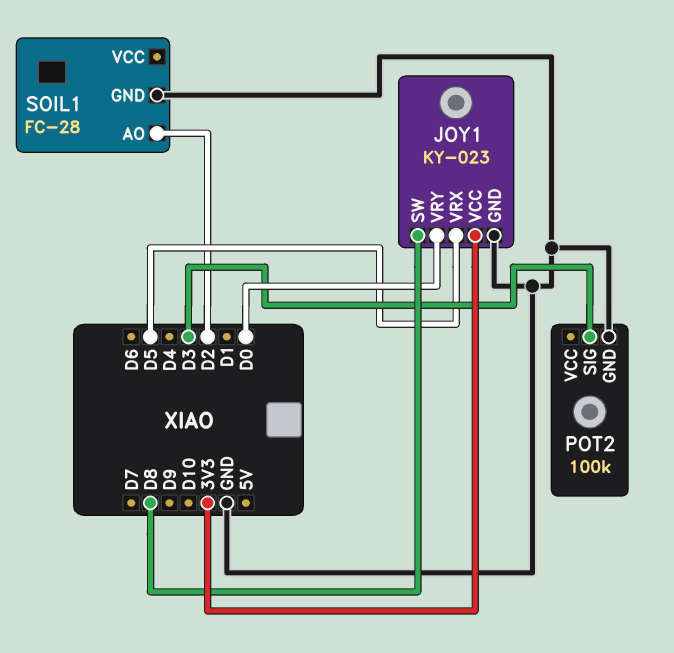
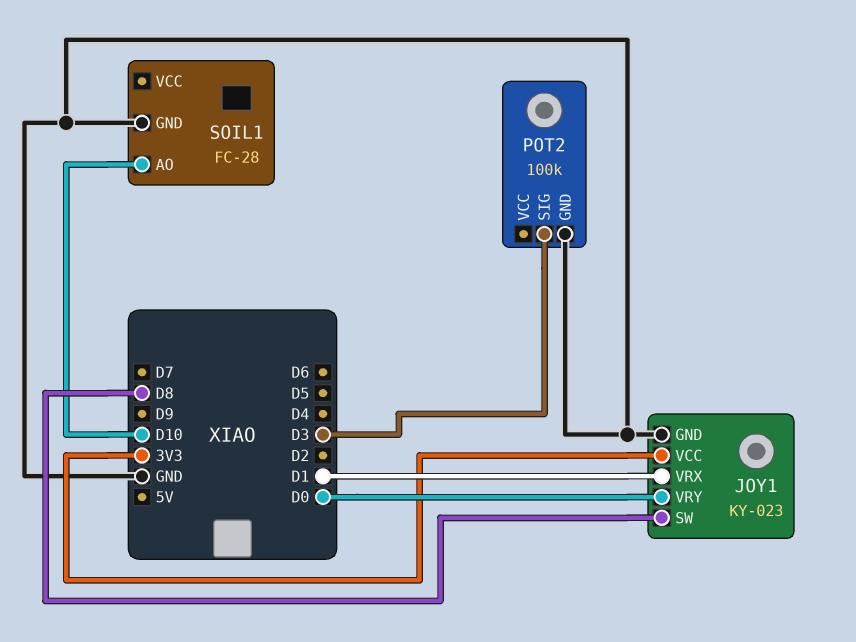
JOY1 pin VRX: D5 -> D1
SOIL1 pin AO: D2 -> D10

